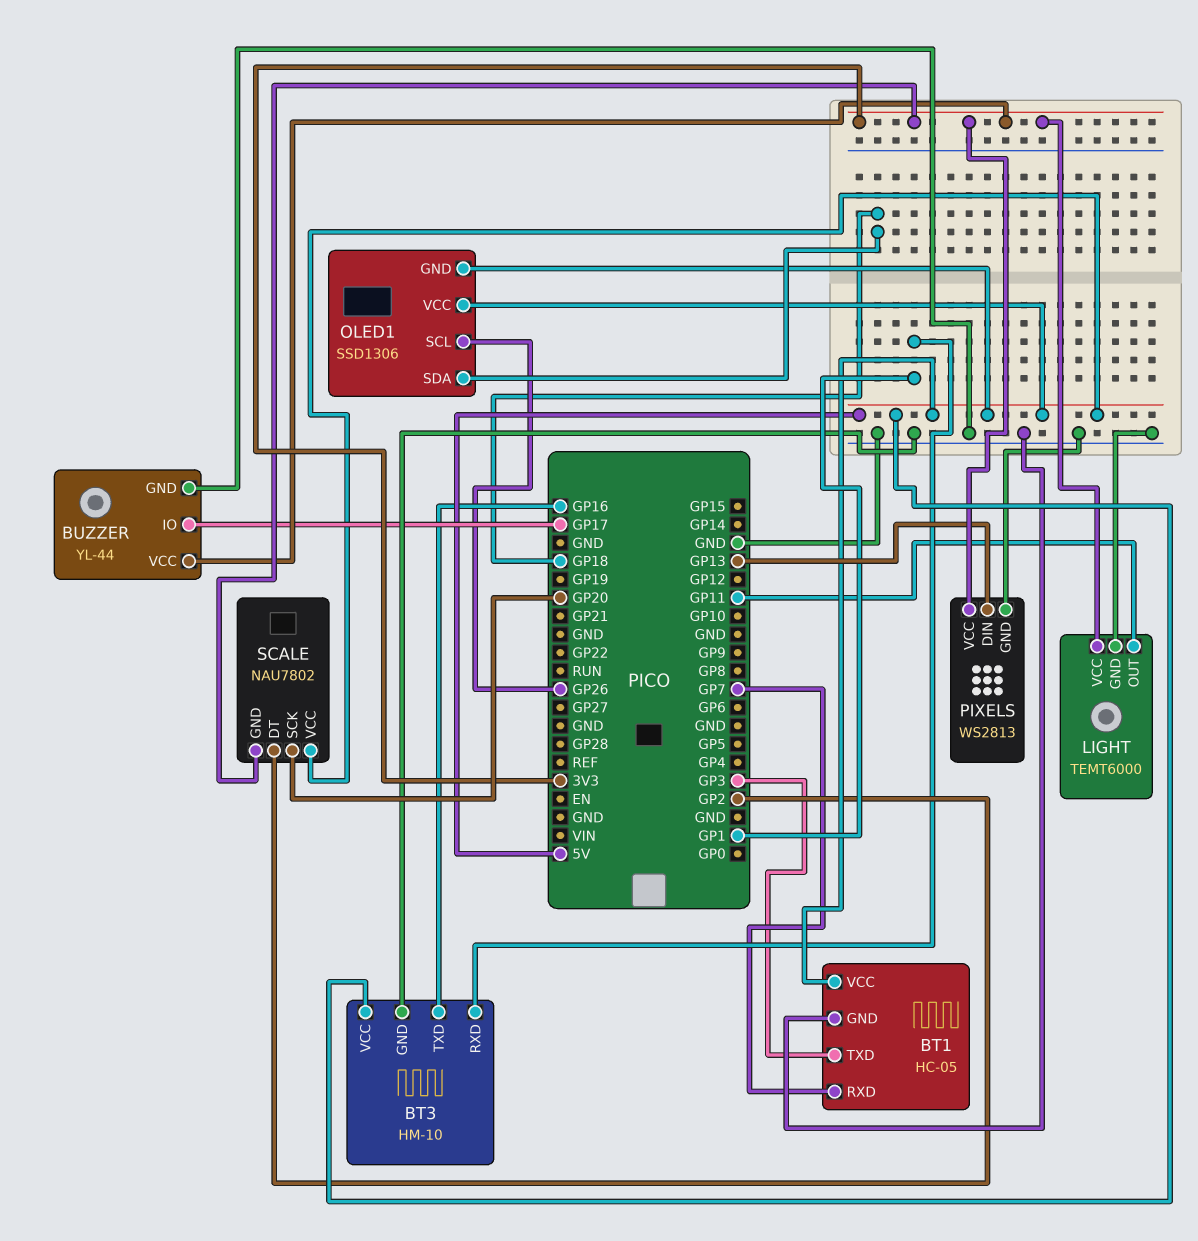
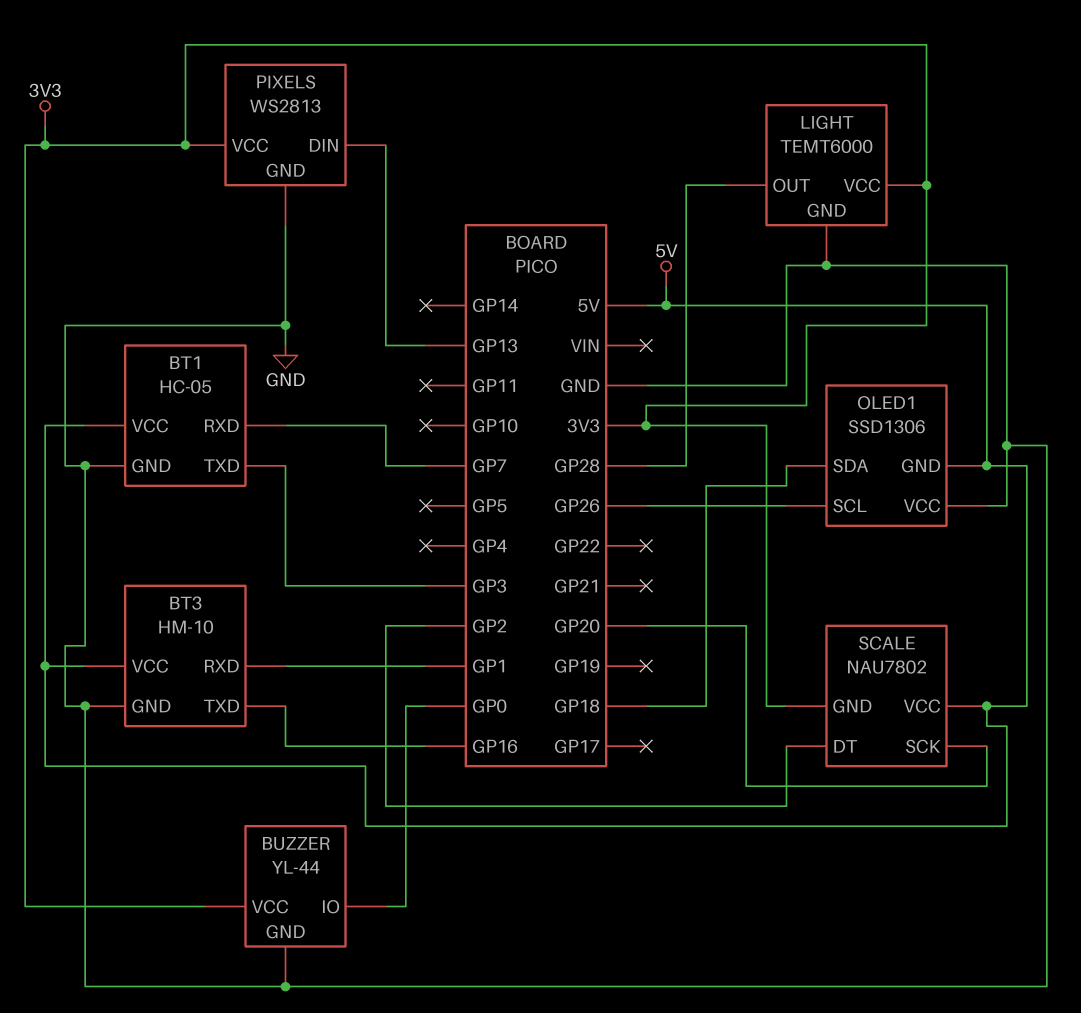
BUZZER pin IO: GP17 -> GP0
LIGHT pin OUT: GP11 -> GP28
OLED1 pin VCC: 5V -> GND

